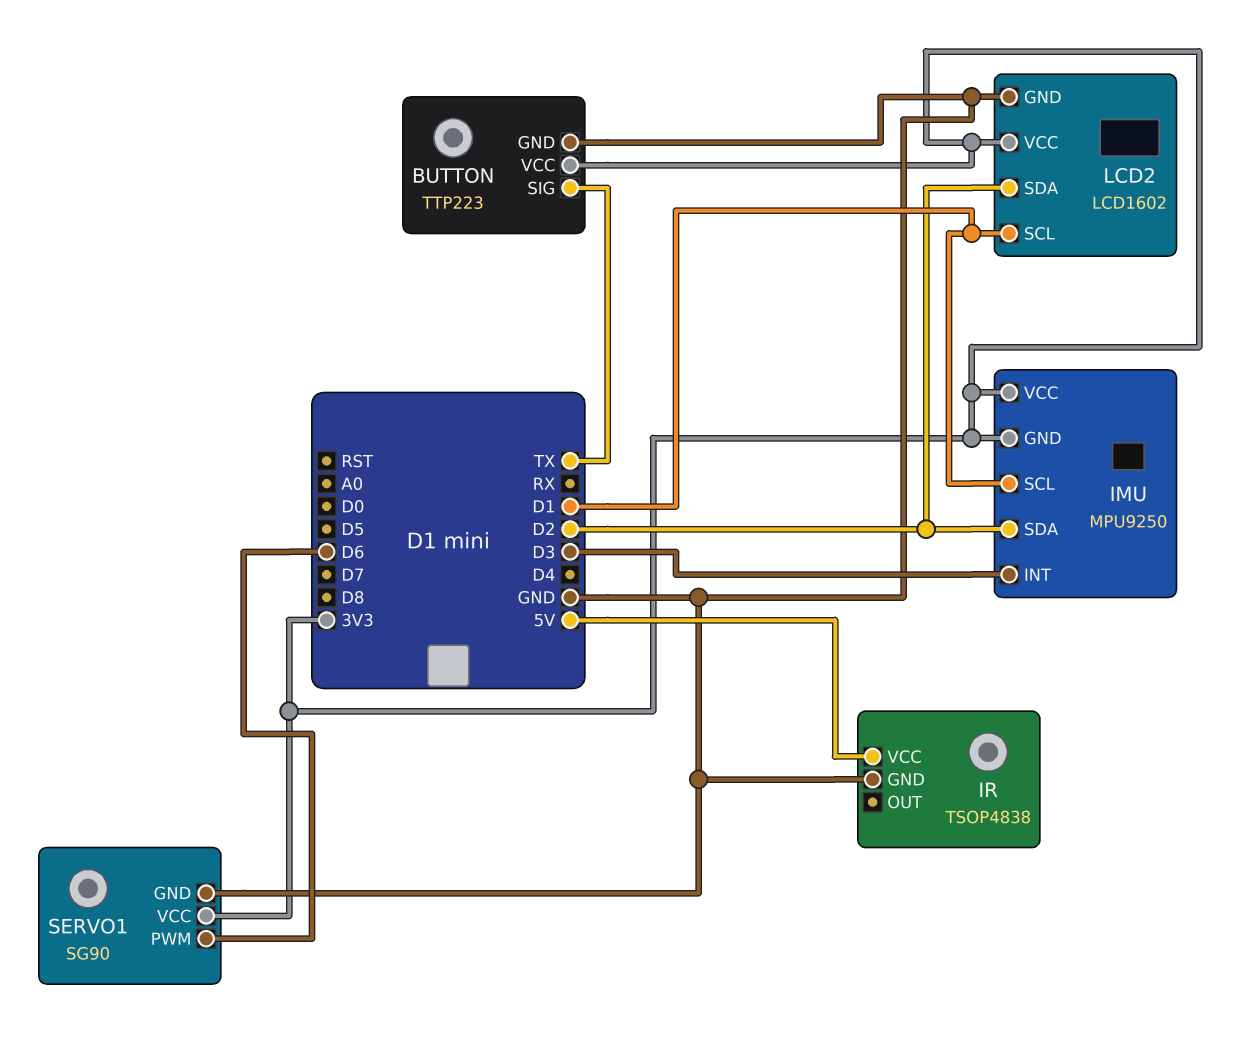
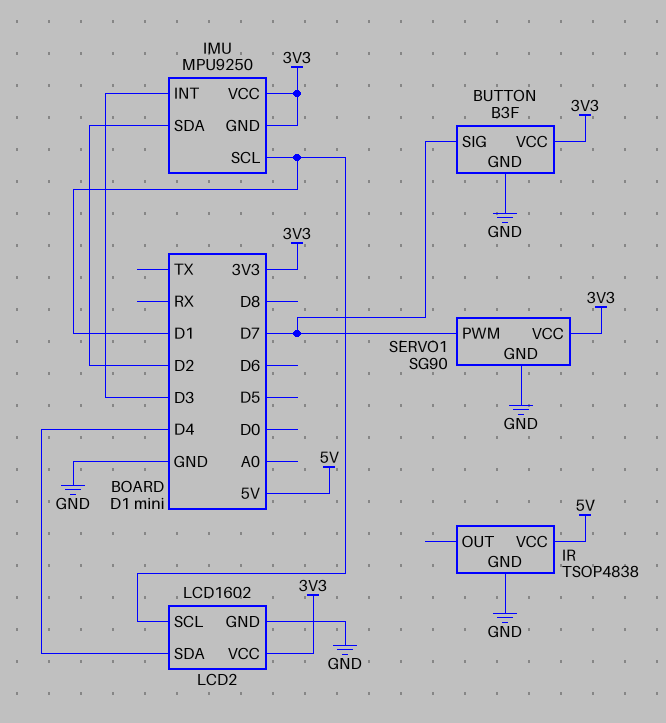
BUTTON: TTP223 -> B3F
BUTTON pin SIG: TX -> D7
LCD2 pin SDA: D2 -> D4
SERVO1 pin PWM: D6 -> D7

